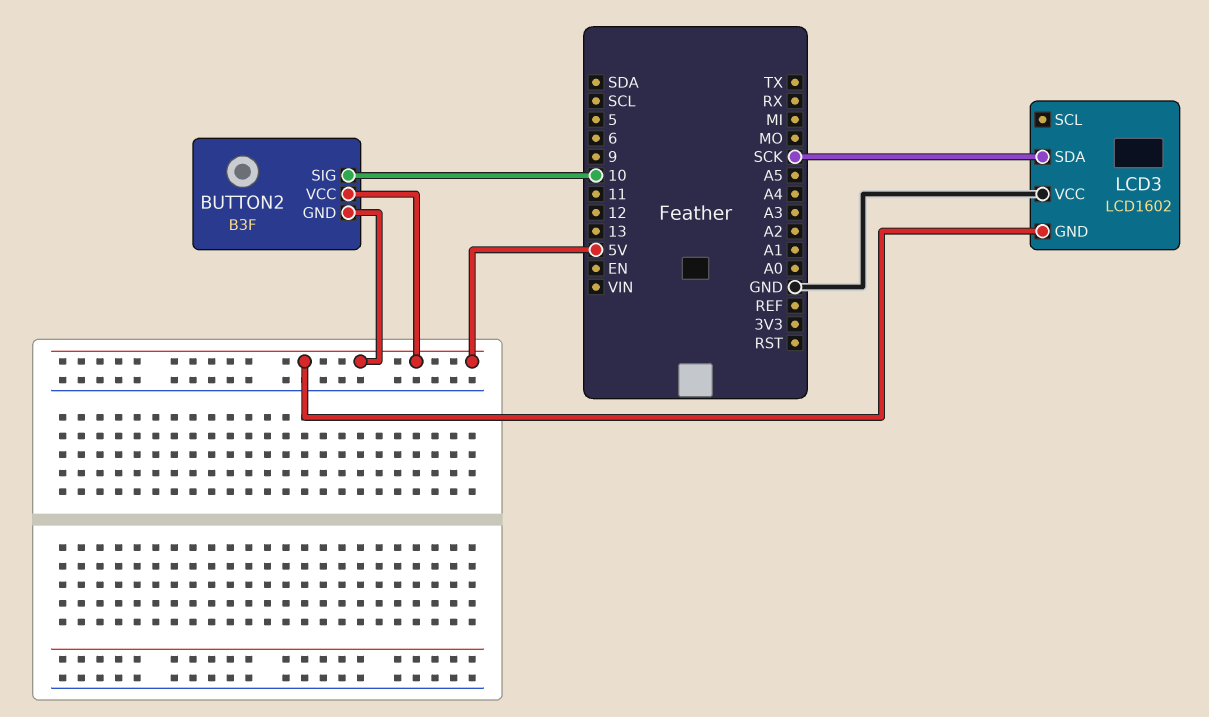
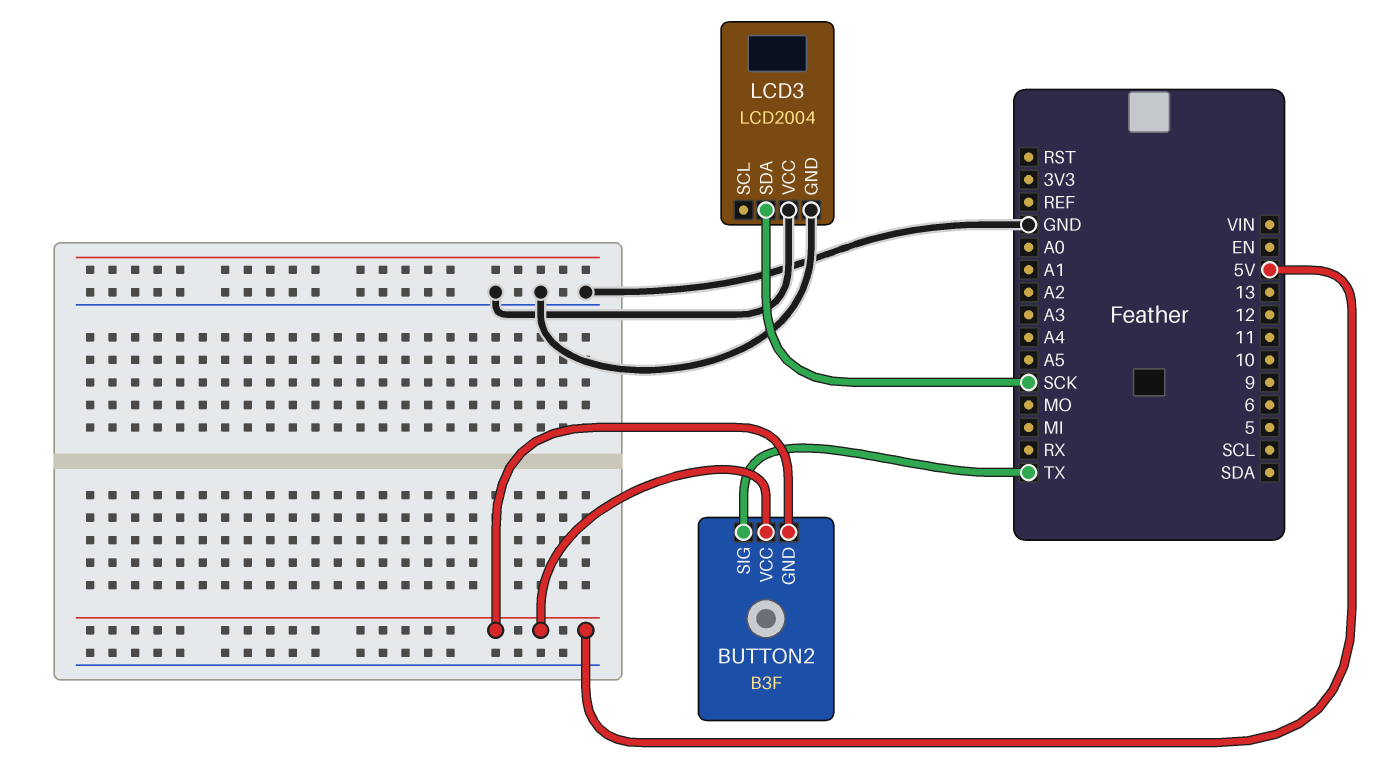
BUTTON2 pin SIG: 10 -> TX
LCD3: LCD1602 -> LCD2004
LCD3 pin GND: 5V -> GND

